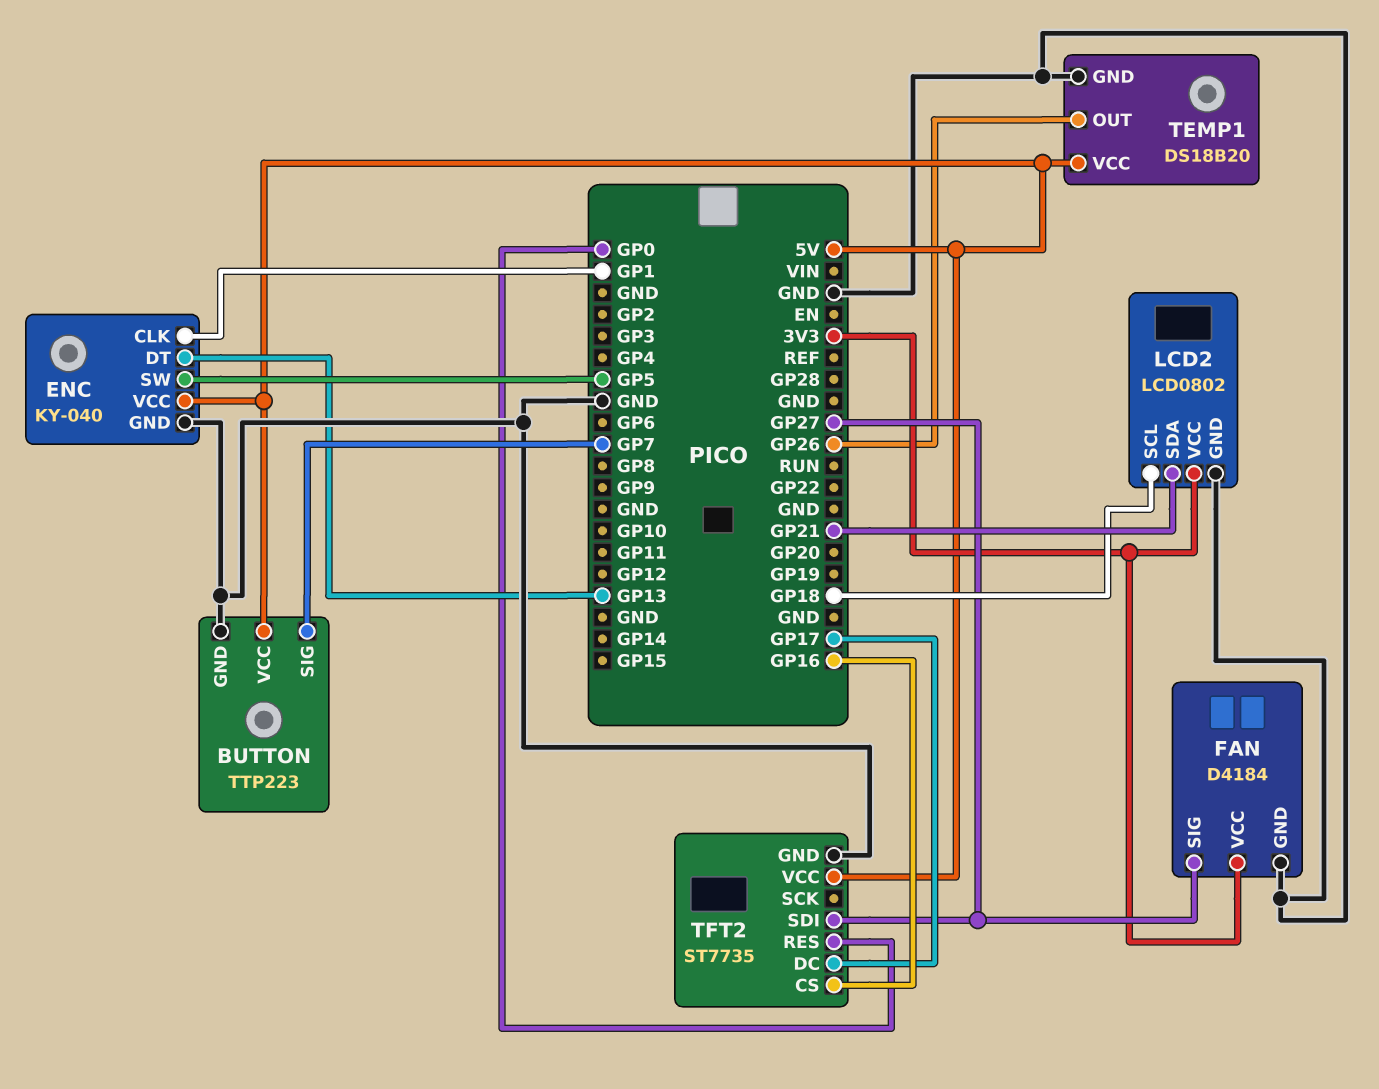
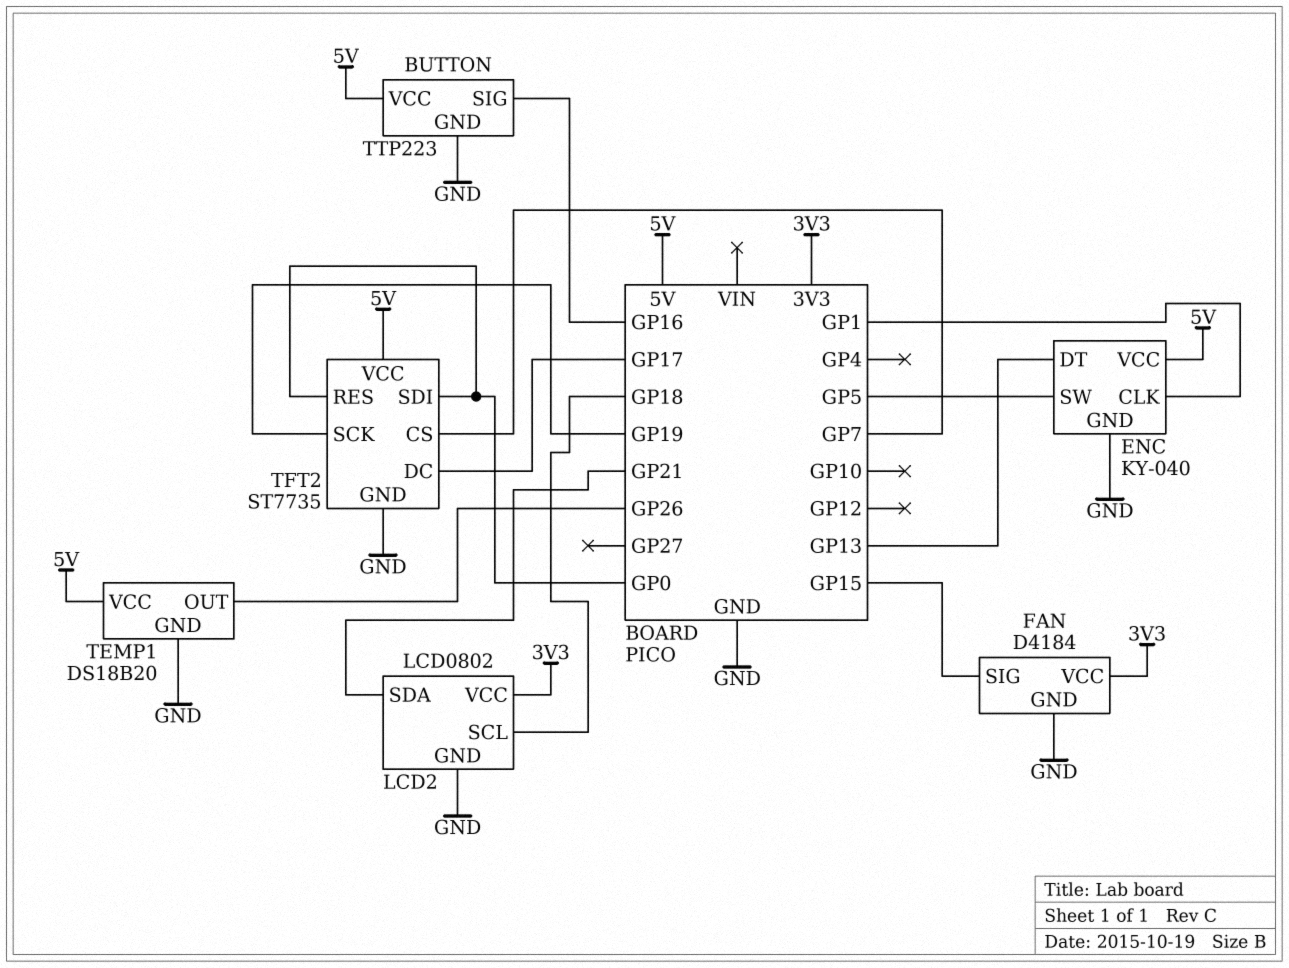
BUTTON pin SIG: GP7 -> GP16
FAN pin SIG: GP27 -> GP15
TFT2 pin CS: GP16 -> GP7
TFT2 pin SCK: none -> GP19
TFT2 pin SDI: GP27 -> GP0

